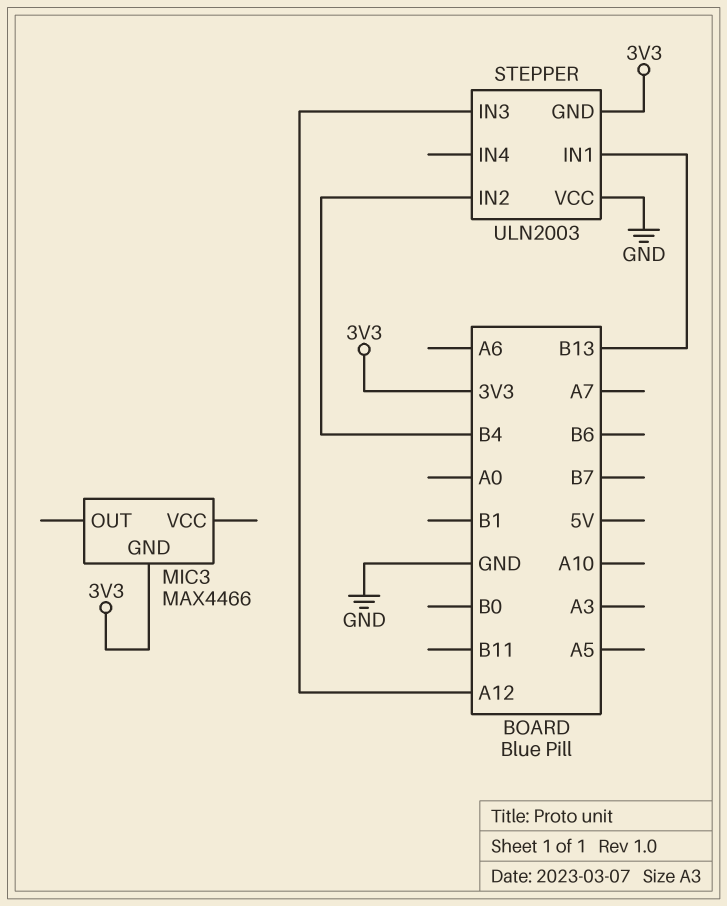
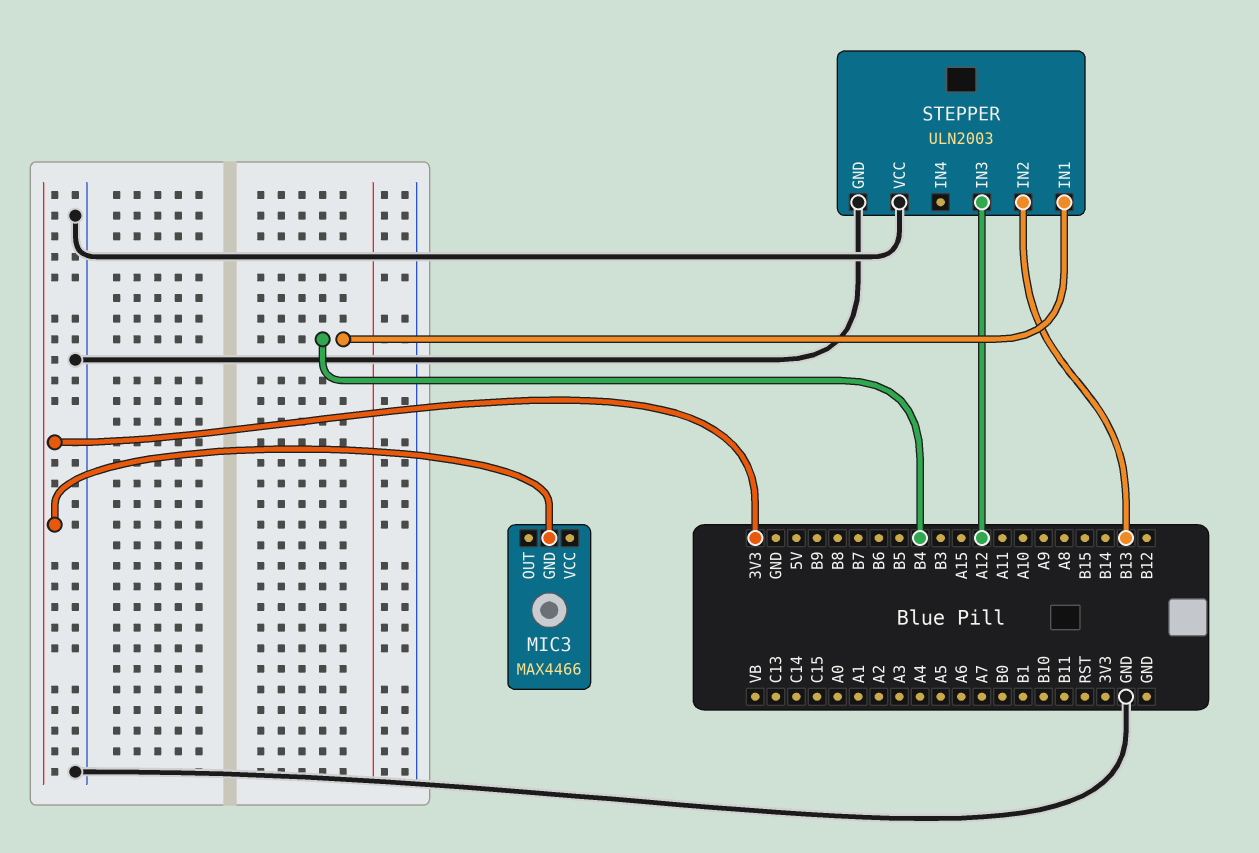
STEPPER pin GND: 3V3 -> GND
STEPPER pin IN1: B13 -> B4
STEPPER pin IN2: B4 -> B13

